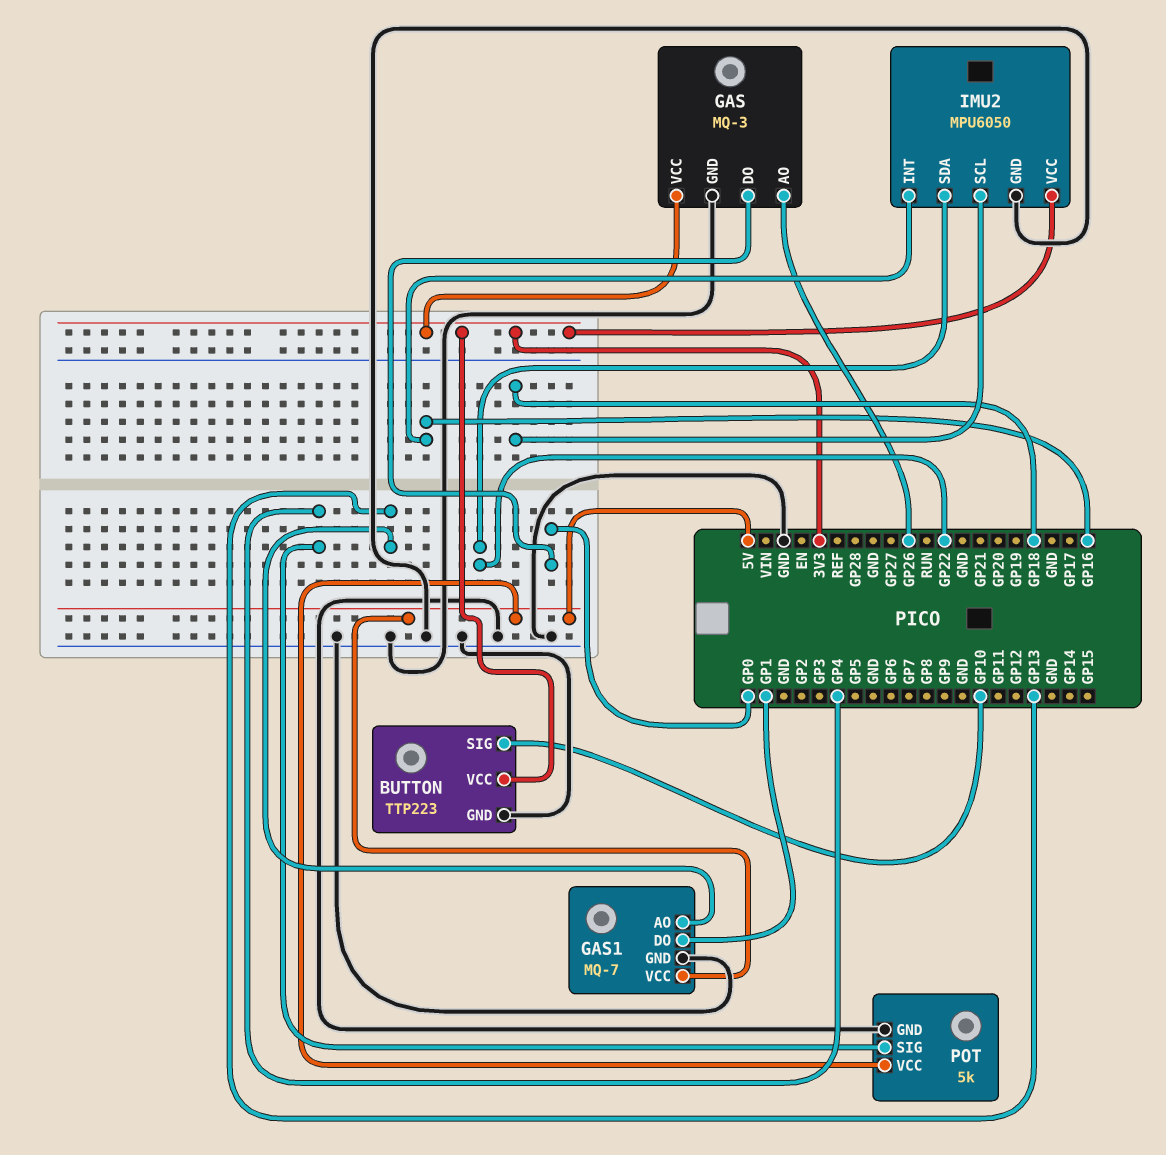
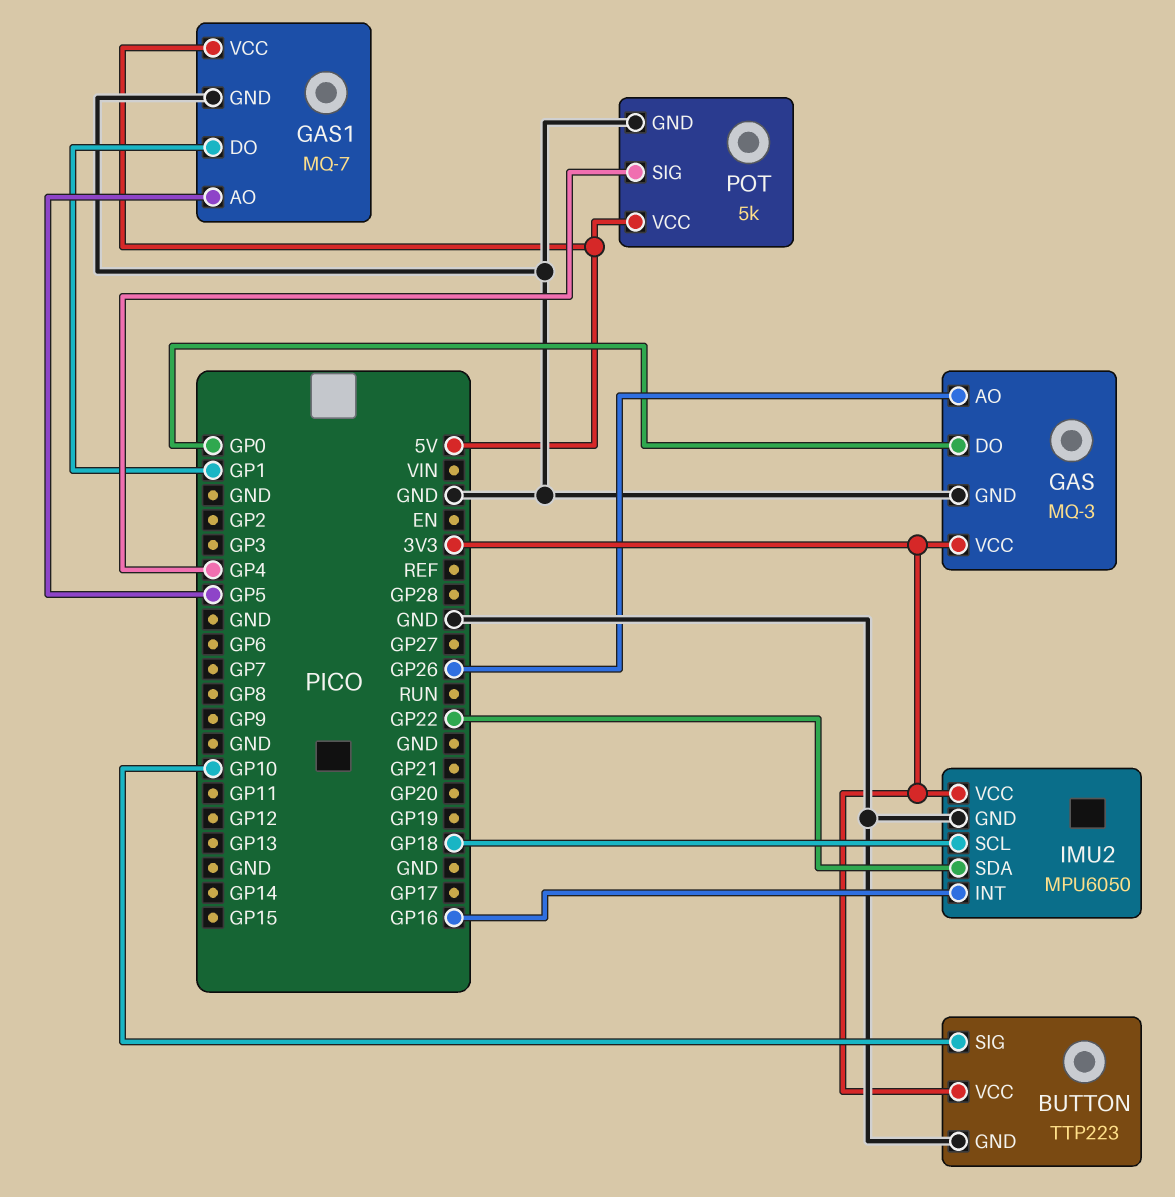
GAS1 pin AO: GP13 -> GP5

